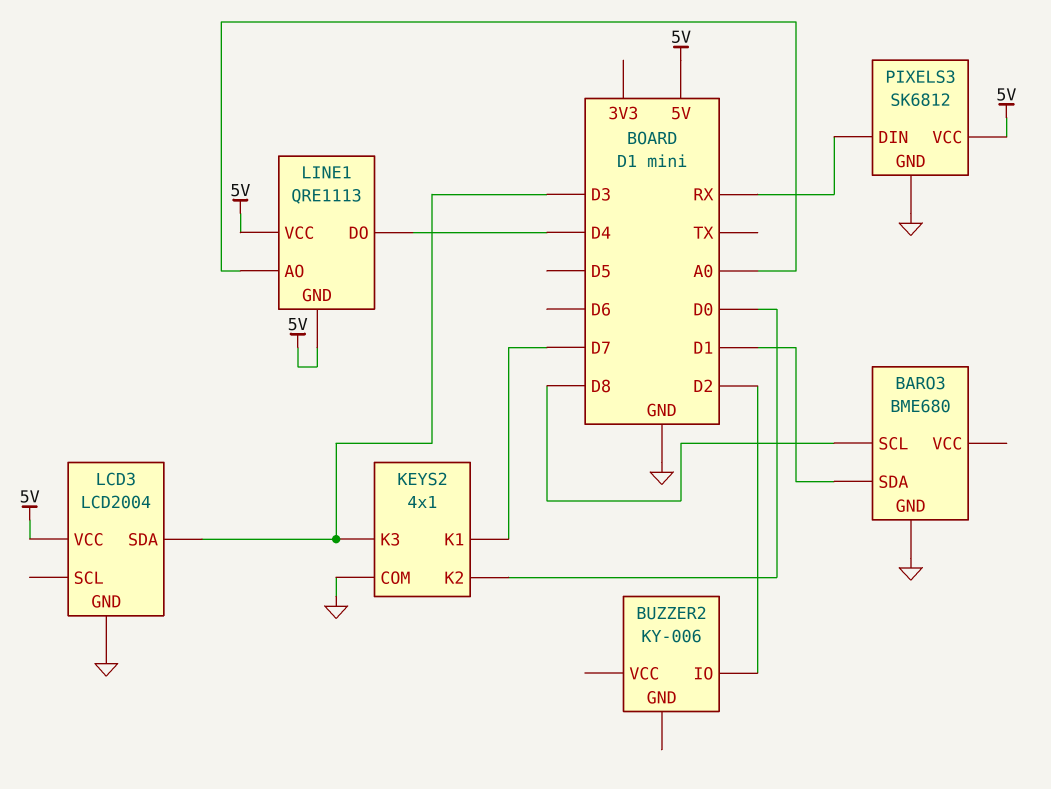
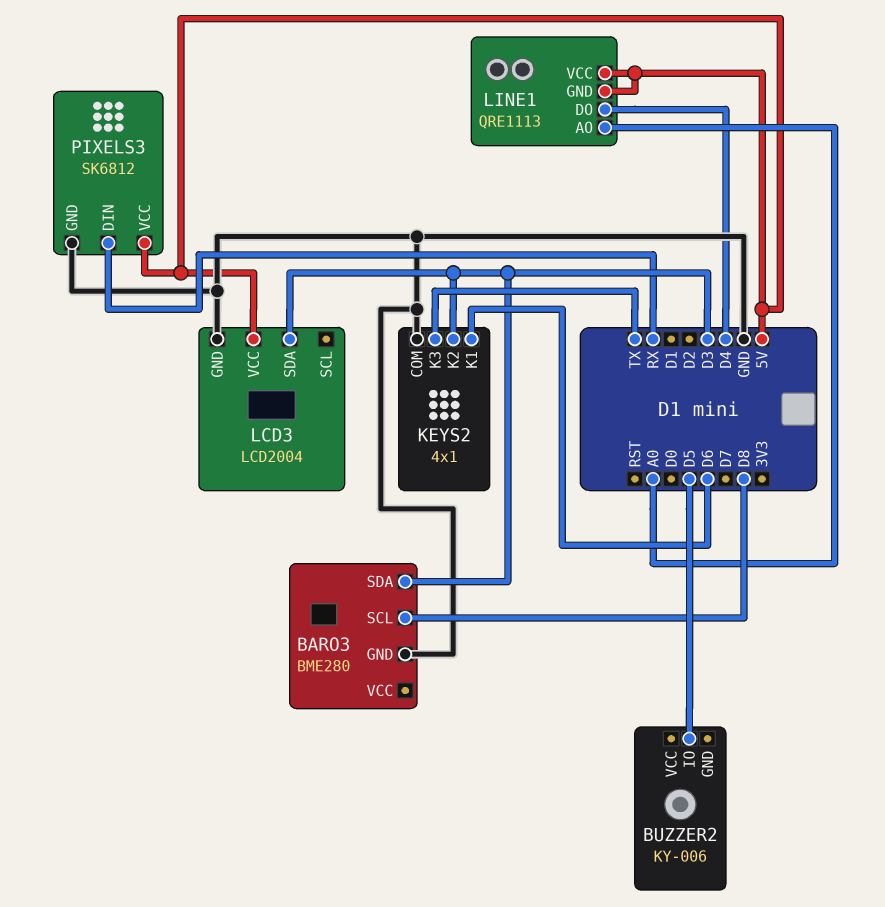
BARO3: BME680 -> BME280
BARO3 pin SDA: D1 -> D3
BUZZER2 pin IO: D2 -> D5
KEYS2 pin K1: D7 -> D6
KEYS2 pin K2: D0 -> D3
KEYS2 pin K3: D3 -> TX

